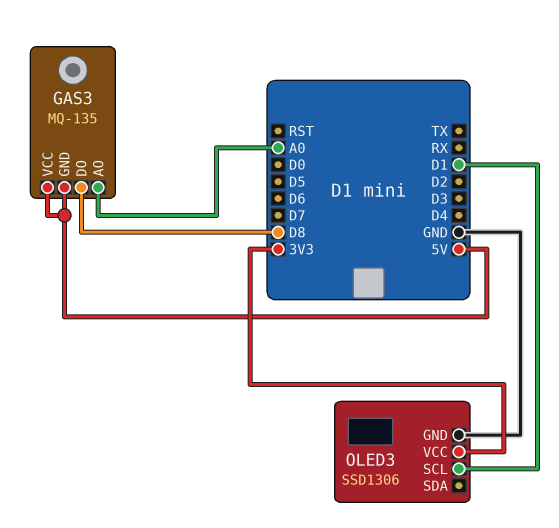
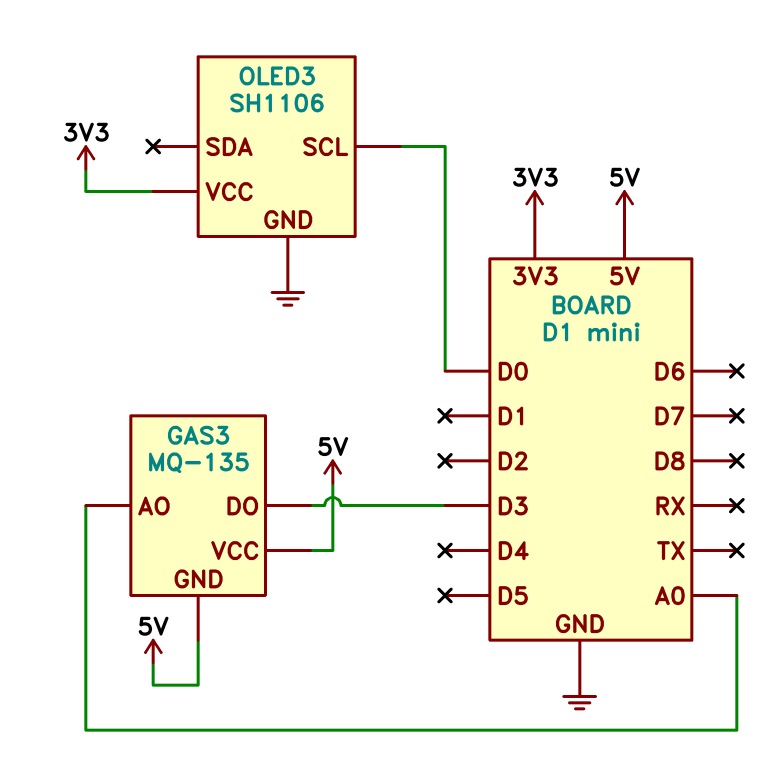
GAS3 pin DO: D8 -> D3
OLED3: SSD1306 -> SH1106
OLED3 pin SCL: D1 -> D0

